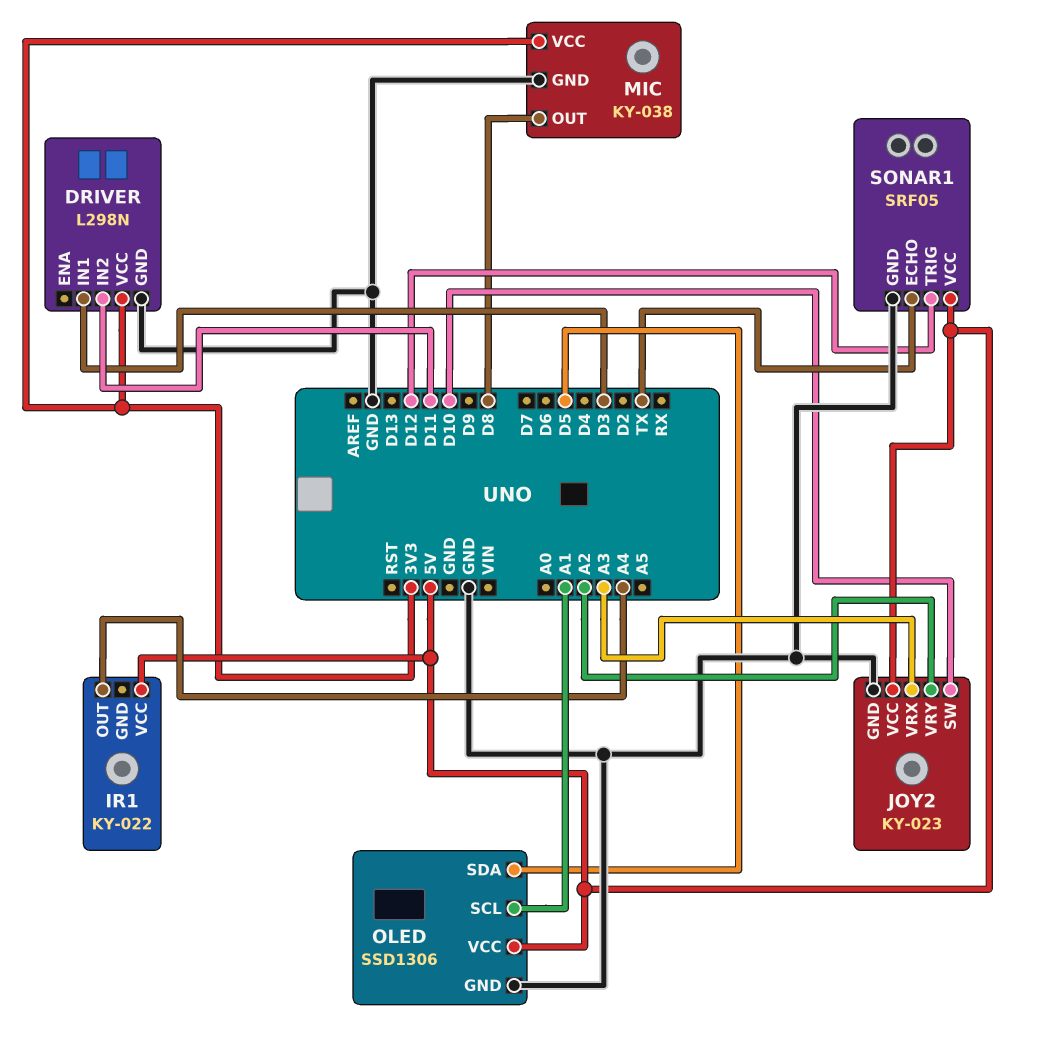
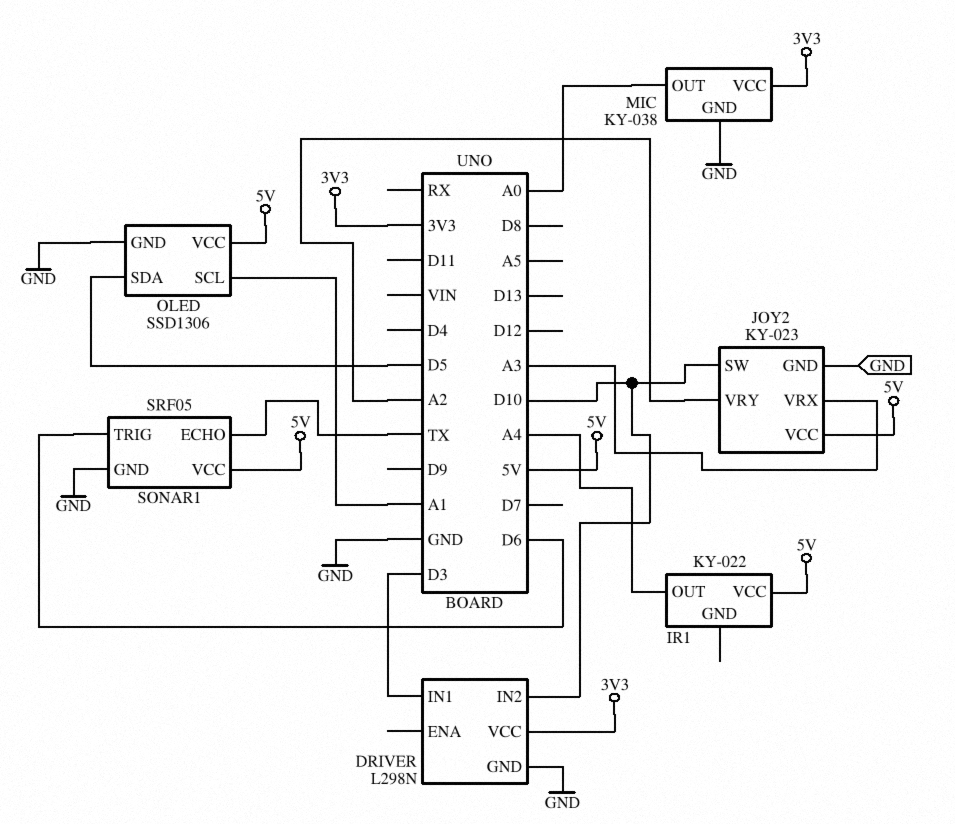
DRIVER pin IN2: D11 -> D10
MIC pin OUT: D8 -> A0
SONAR1 pin TRIG: D12 -> D6

